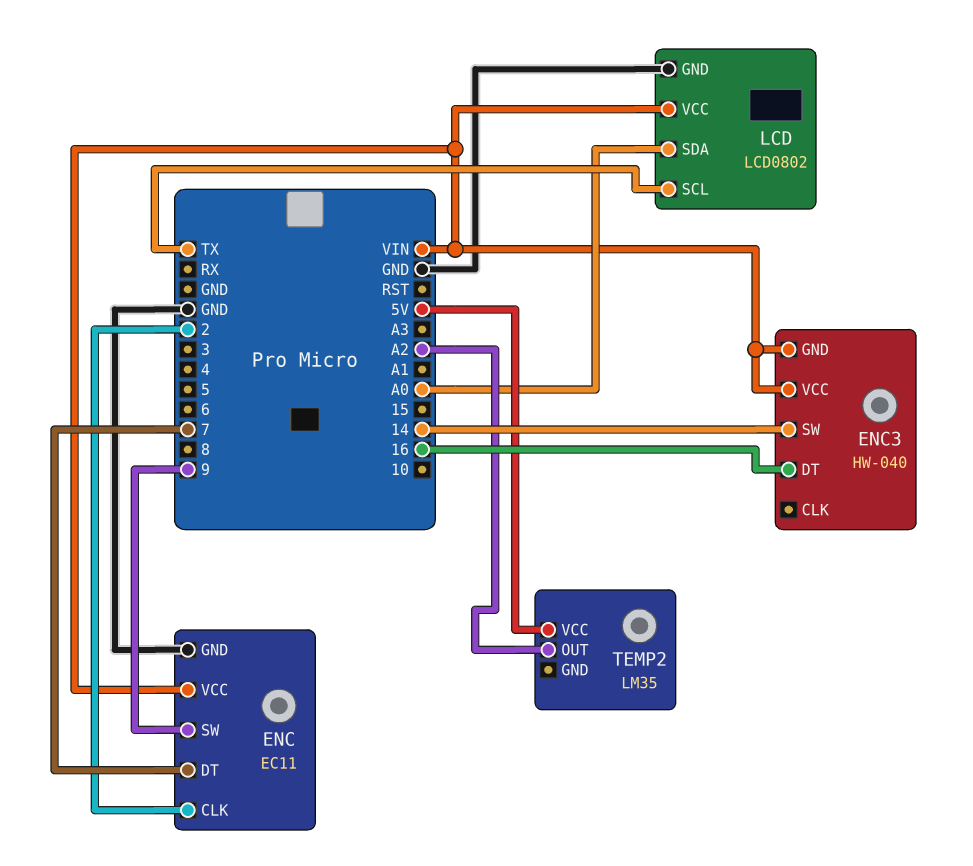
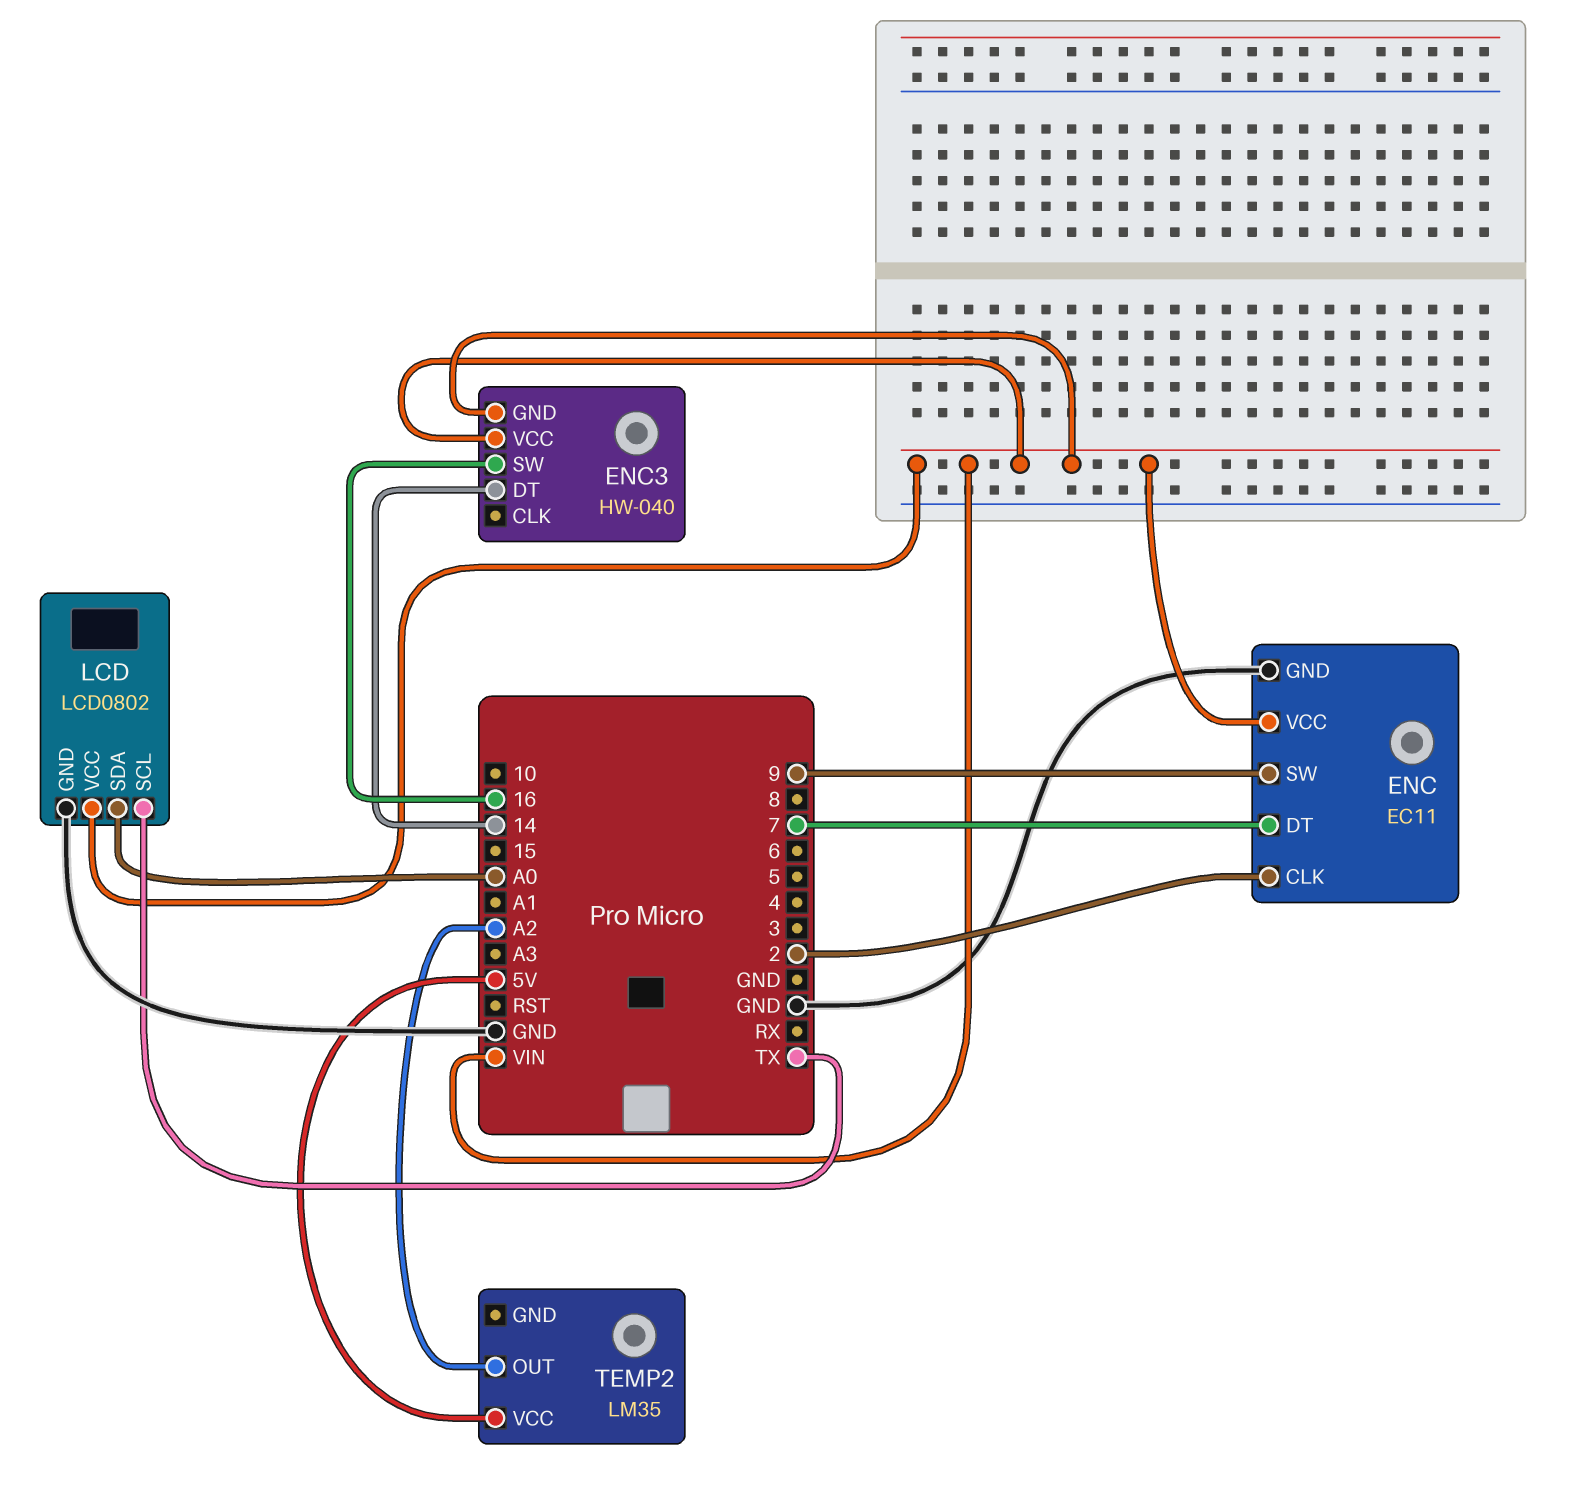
ENC3 pin DT: 16 -> 14
ENC3 pin SW: 14 -> 16

